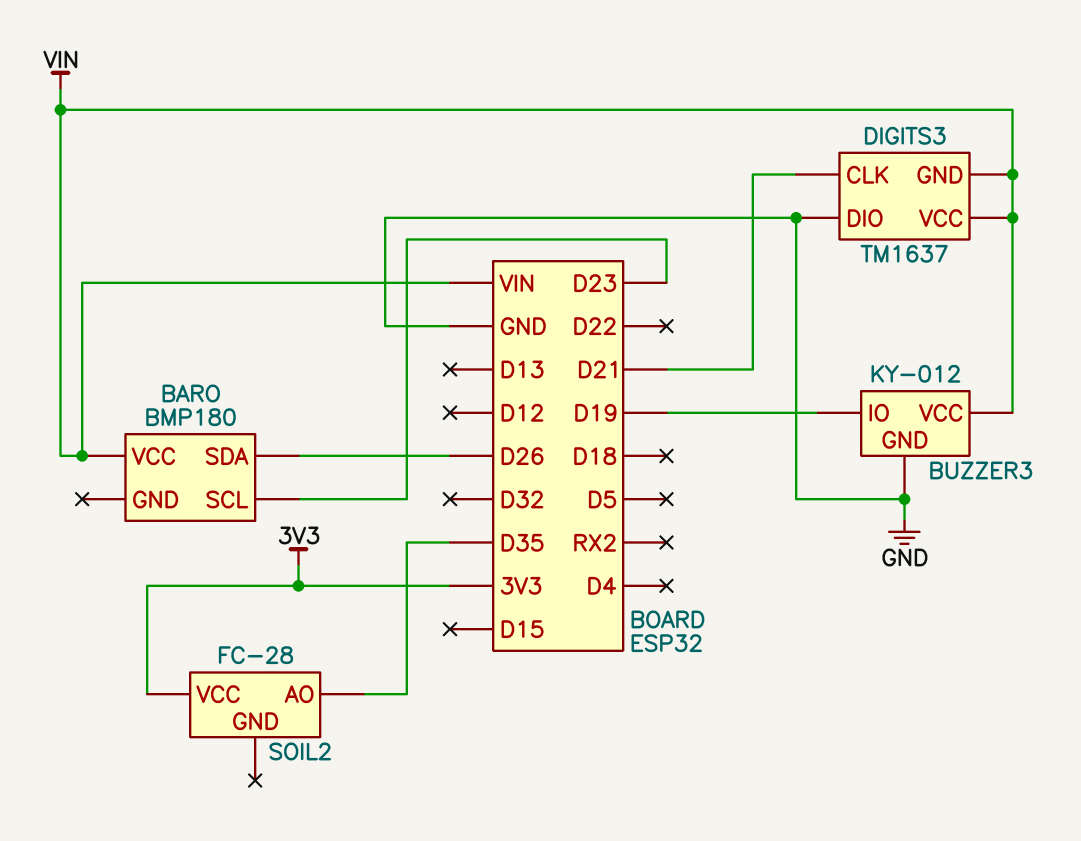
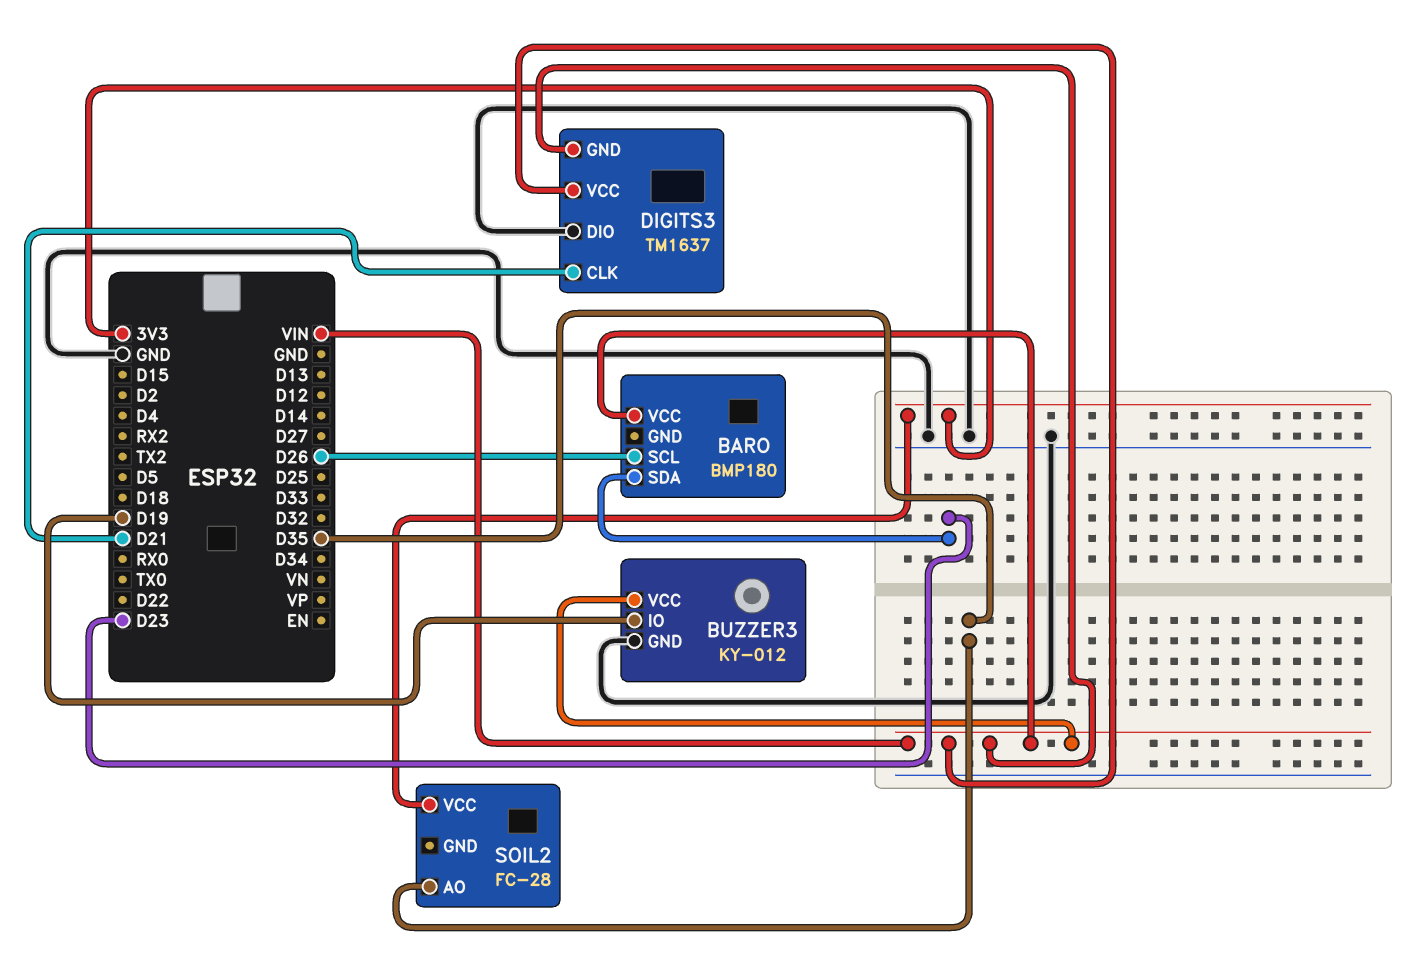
BARO pin SCL: D23 -> D26
BARO pin SDA: D26 -> D23

